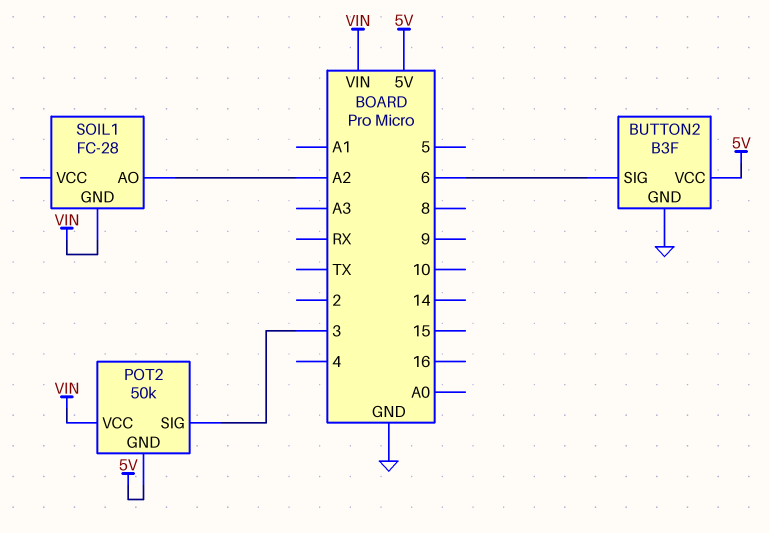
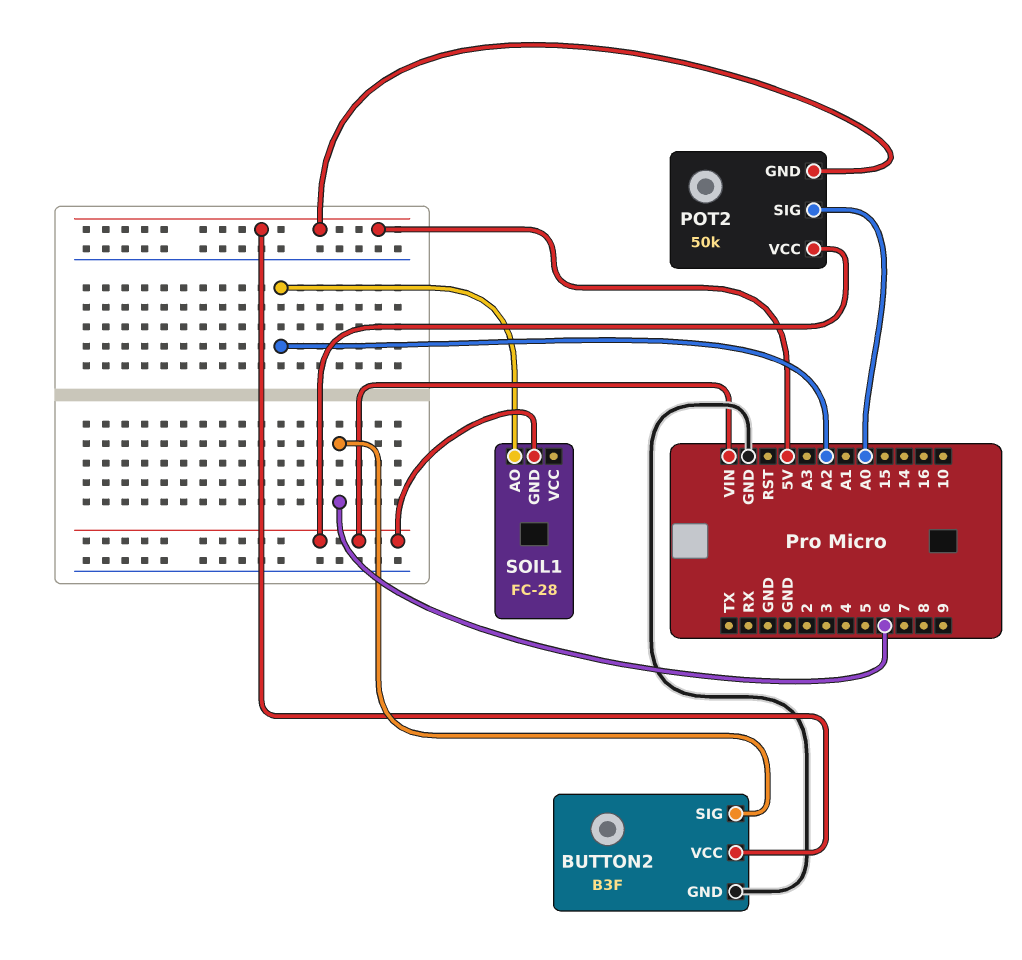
POT2 pin SIG: 3 -> A0

